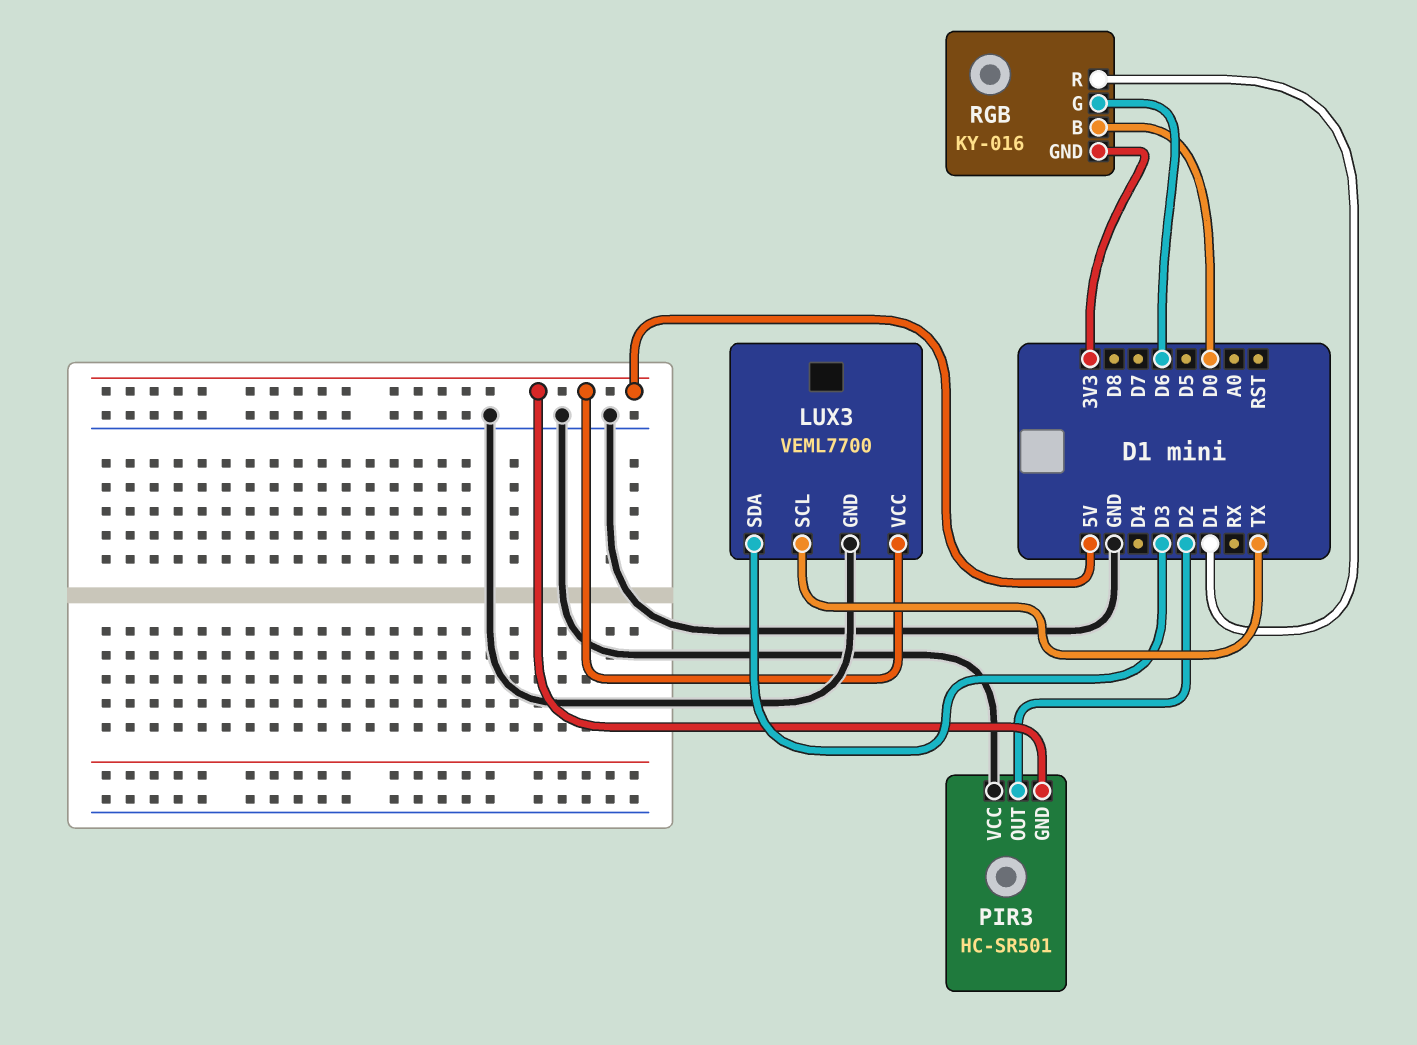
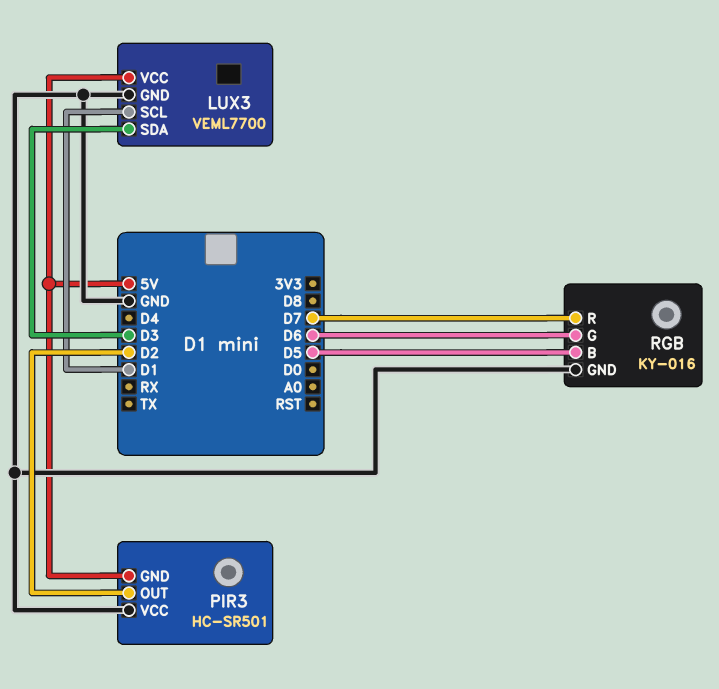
LUX3 pin SCL: TX -> D1
RGB pin B: D0 -> D5
RGB pin GND: 3V3 -> GND
RGB pin R: D1 -> D7

